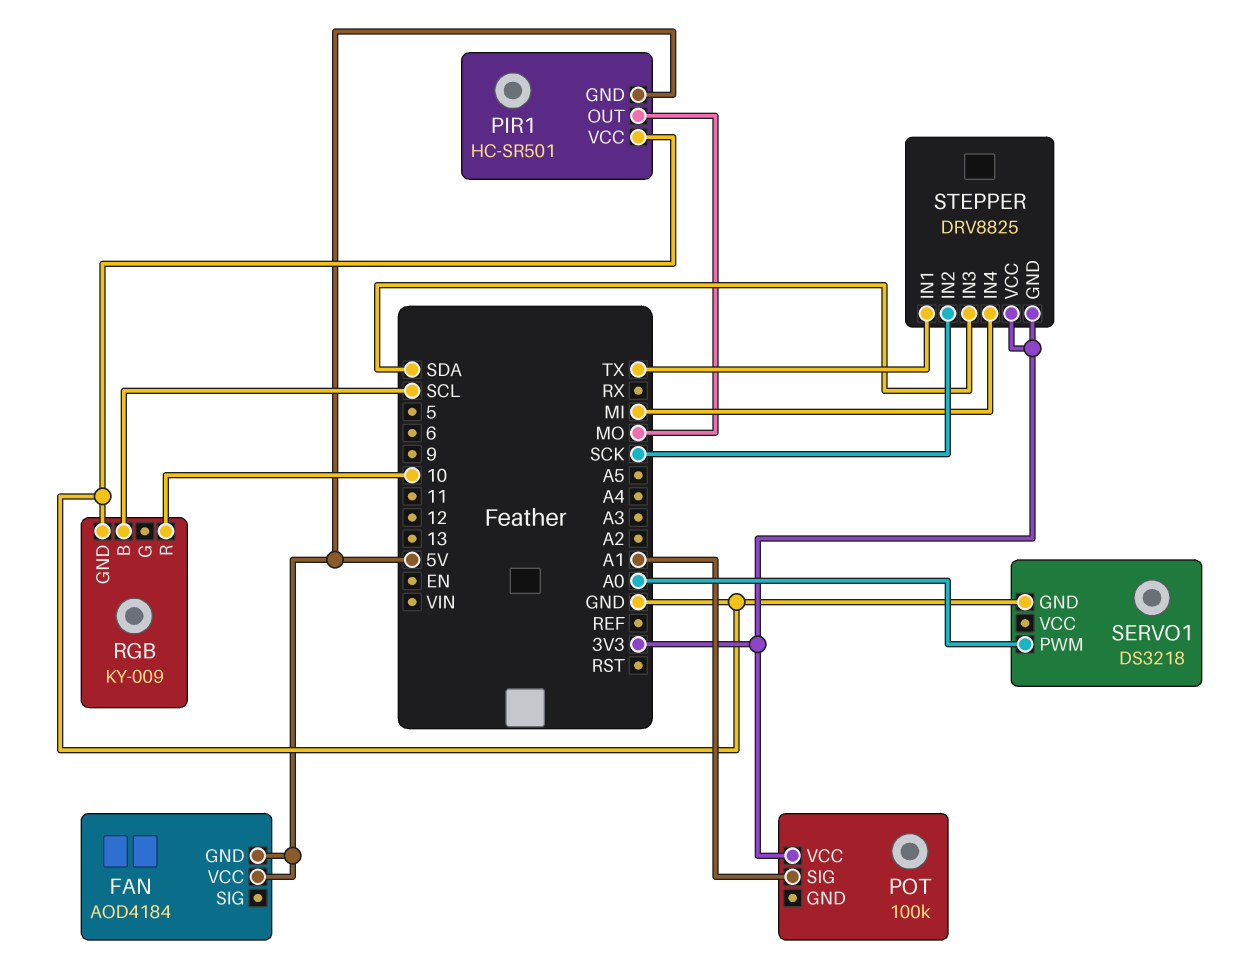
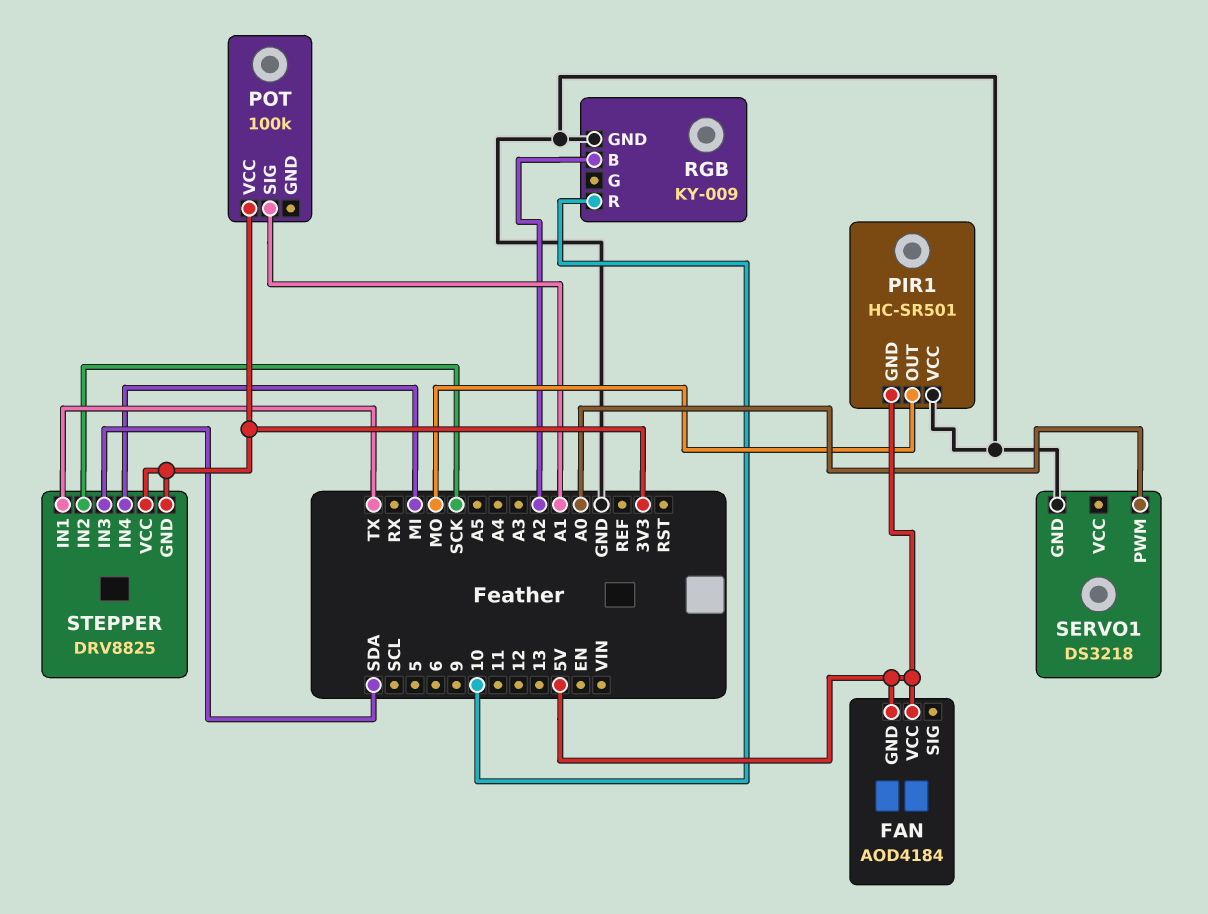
RGB pin B: SCL -> A2

